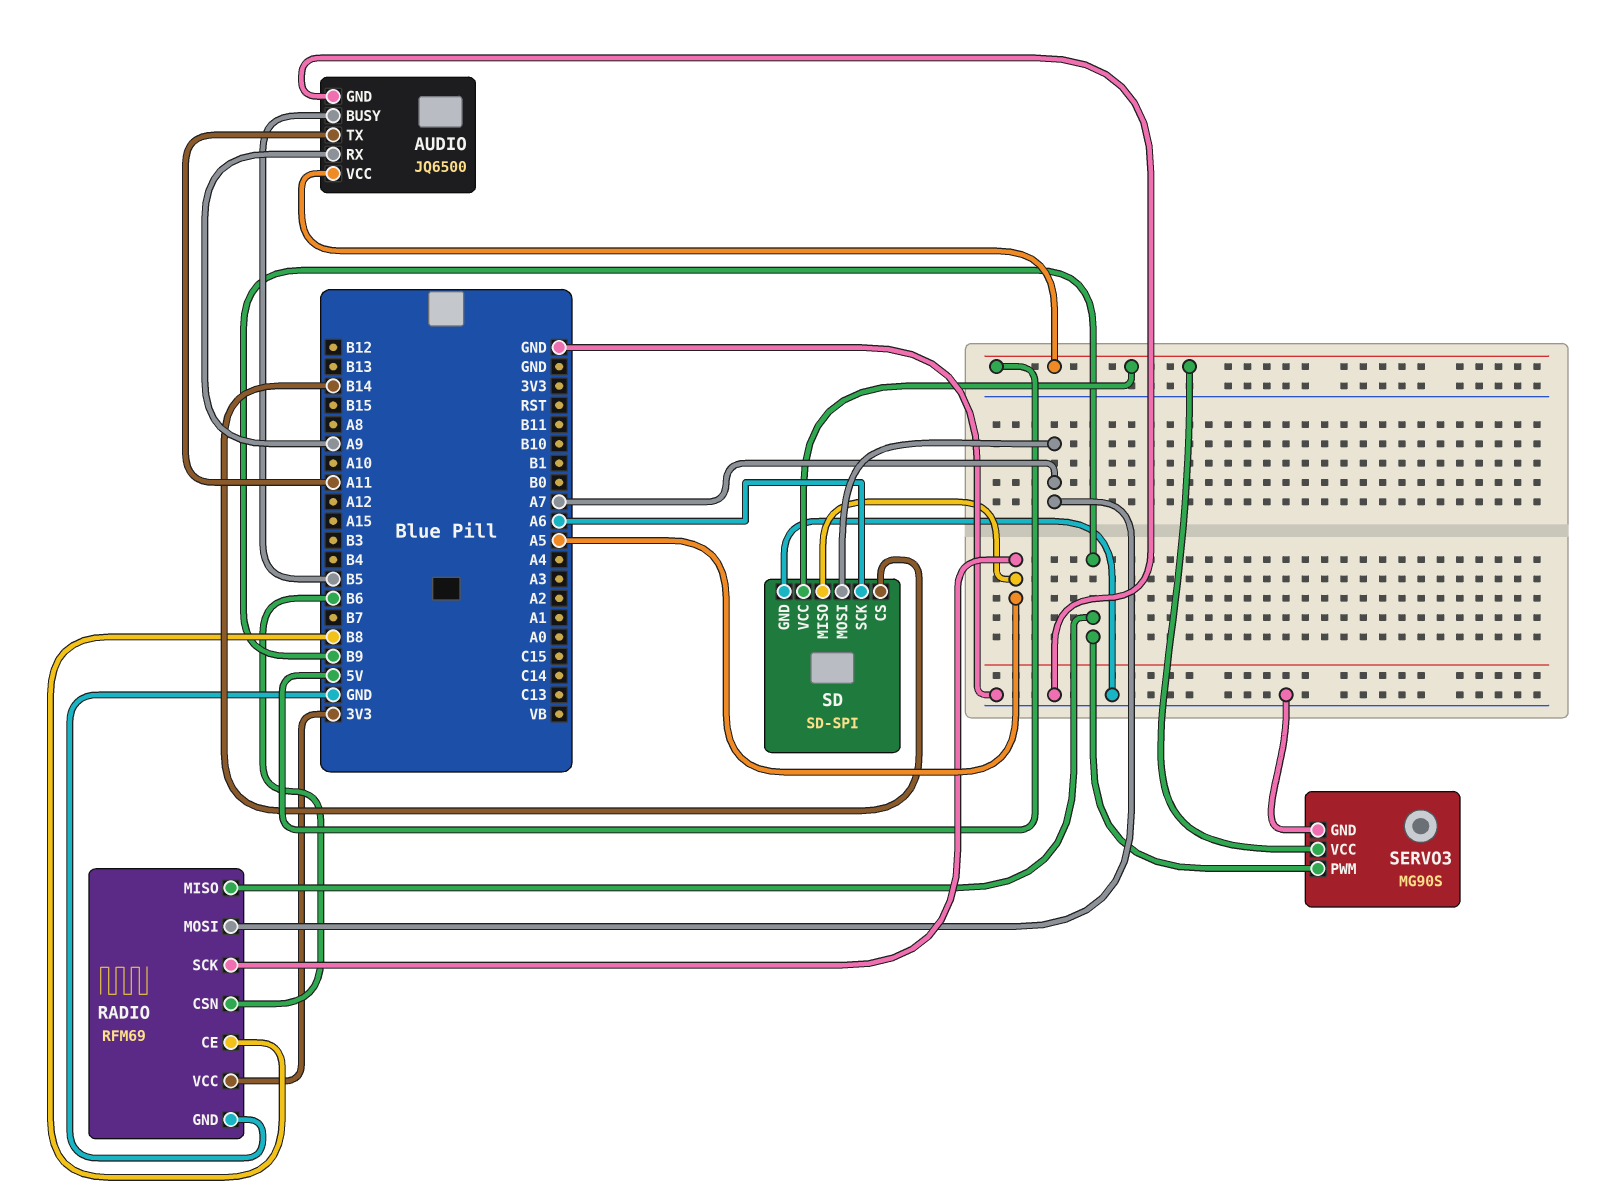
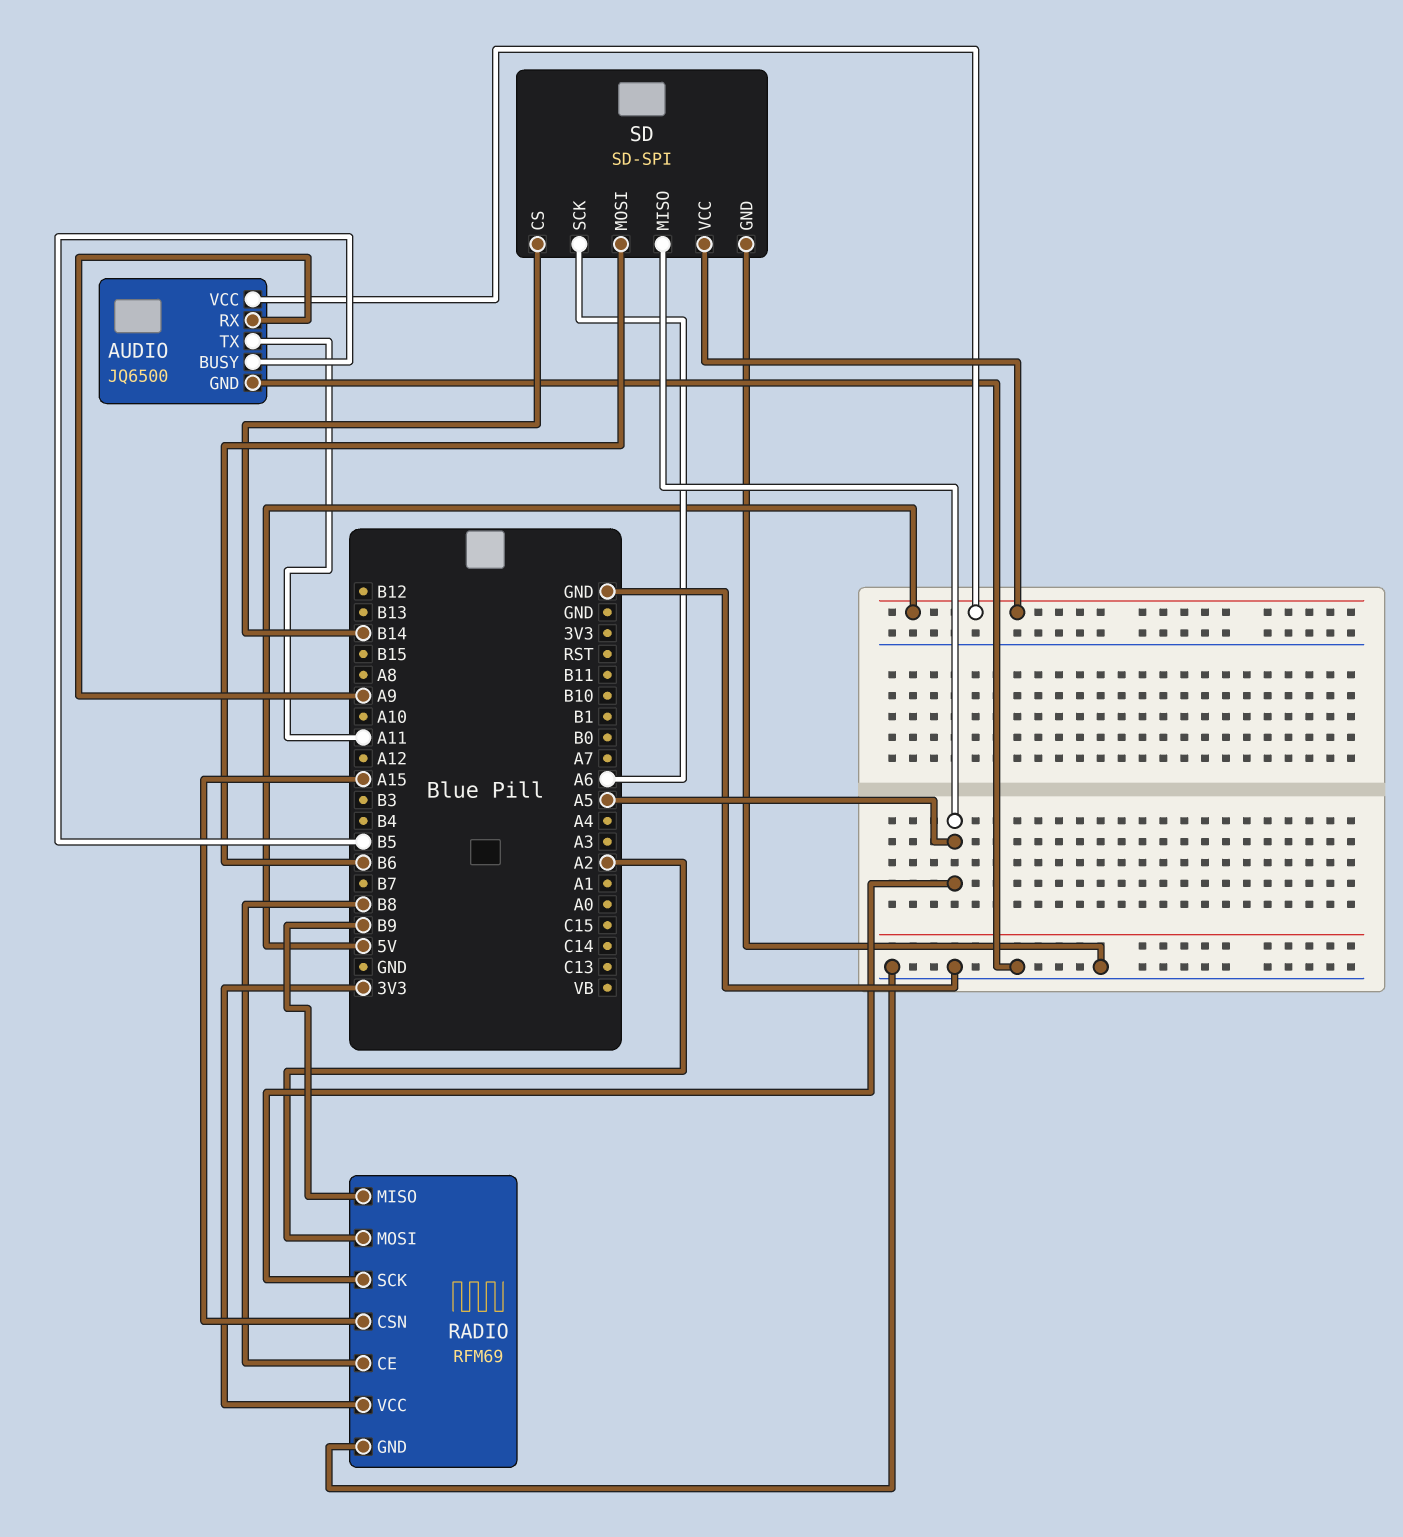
RADIO pin CSN: B6 -> A15
RADIO pin MOSI: A7 -> A2
SD pin MOSI: A7 -> B6
SERVO3: MG90S -> none
SERVO3 pin GND: GND -> none
SERVO3 pin PWM: B9 -> none
SERVO3 pin VCC: 5V -> none

